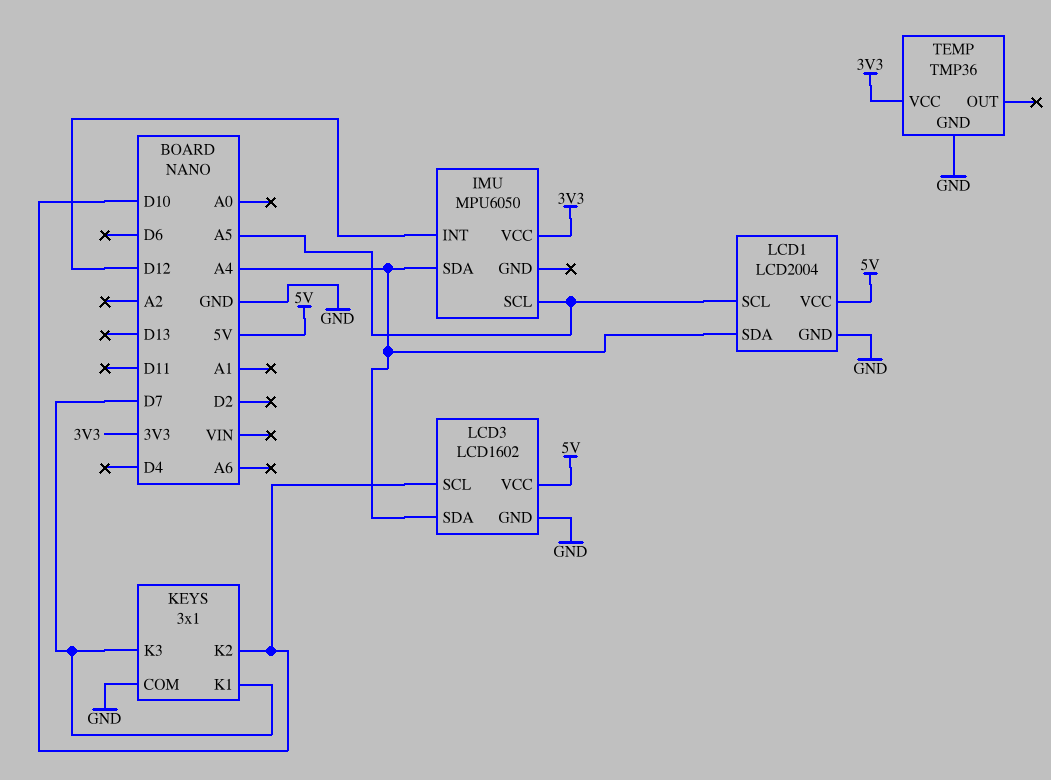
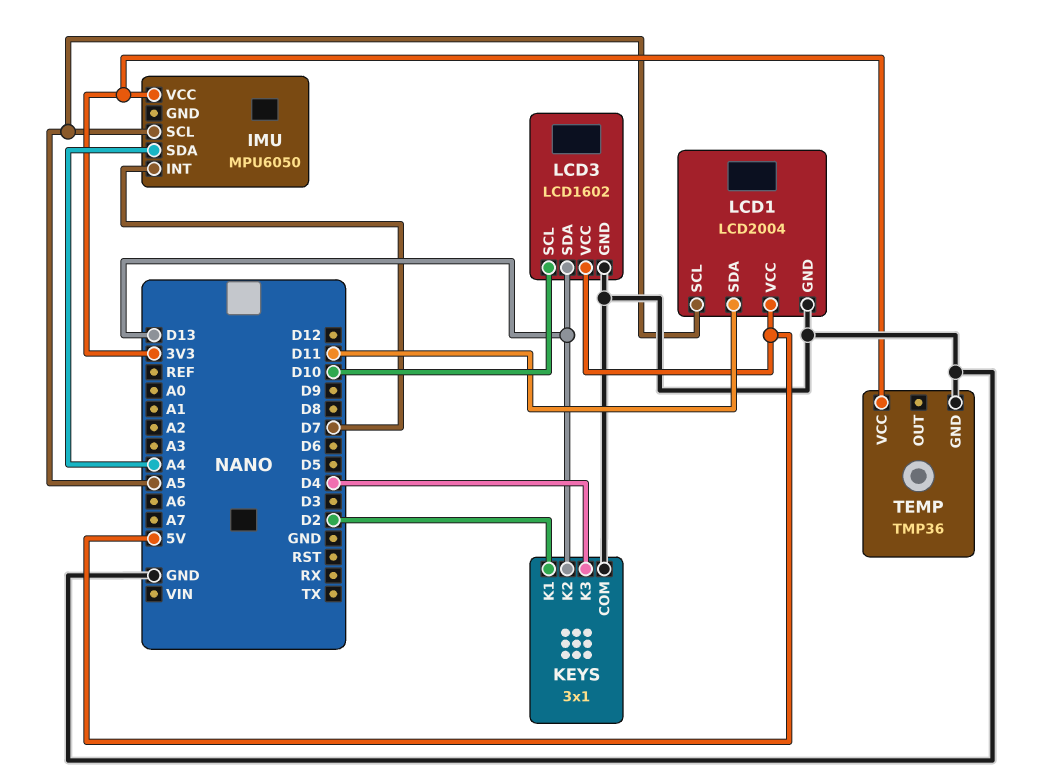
IMU pin INT: D12 -> D7
KEYS pin K1: D7 -> D2
KEYS pin K2: D10 -> D13
KEYS pin K3: D7 -> D4
LCD1 pin SDA: A4 -> D11
LCD3 pin SDA: A4 -> D13

